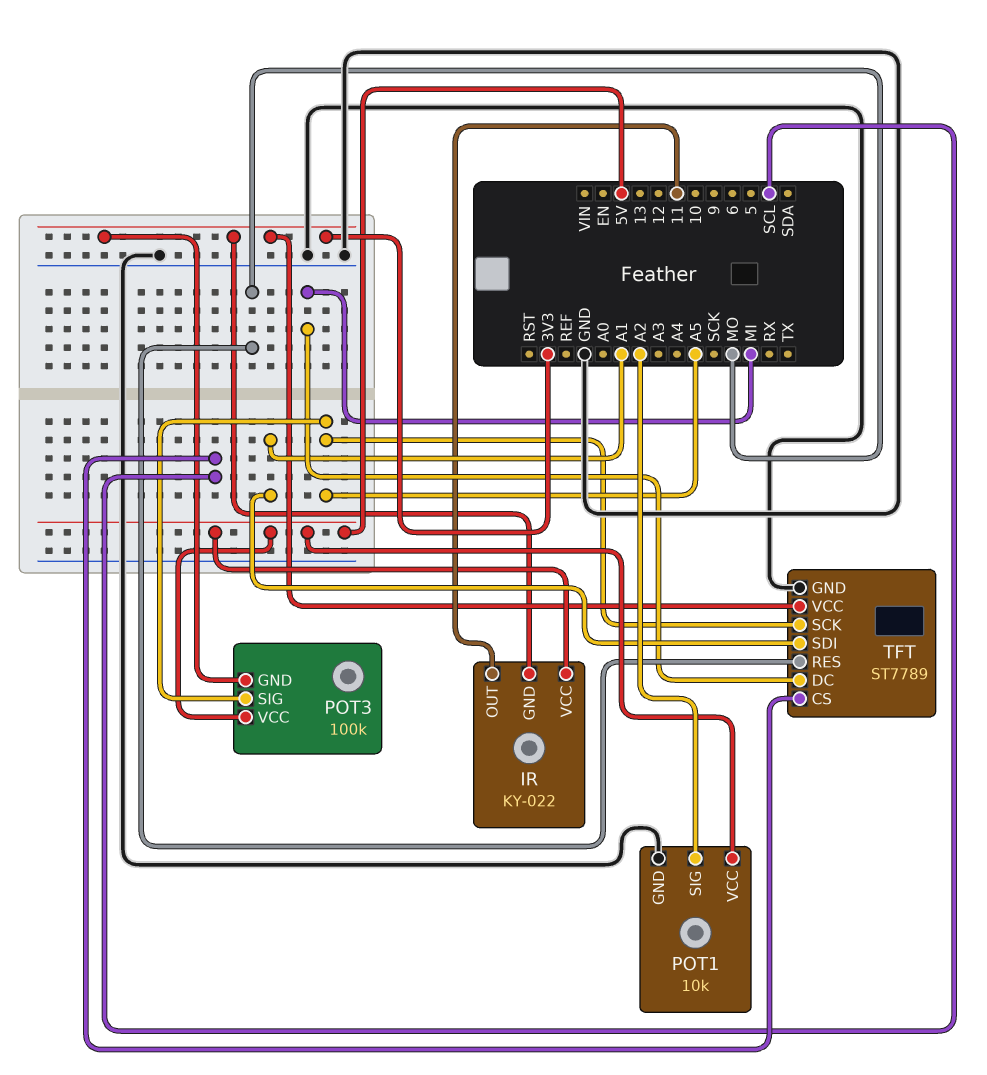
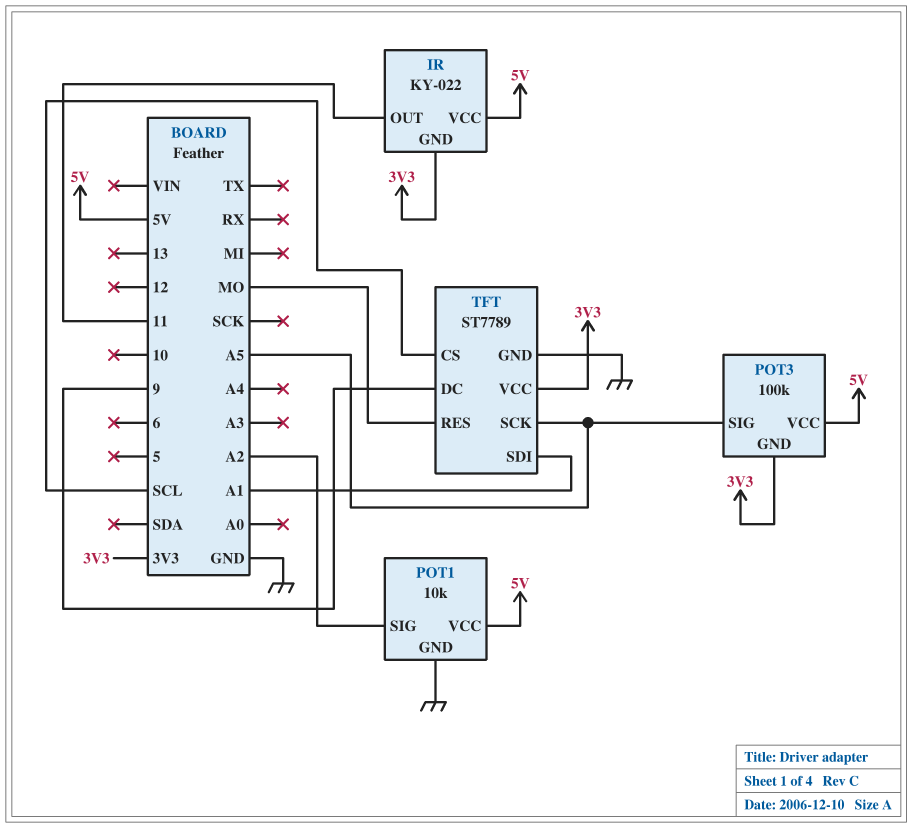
TFT pin DC: MI -> 9

